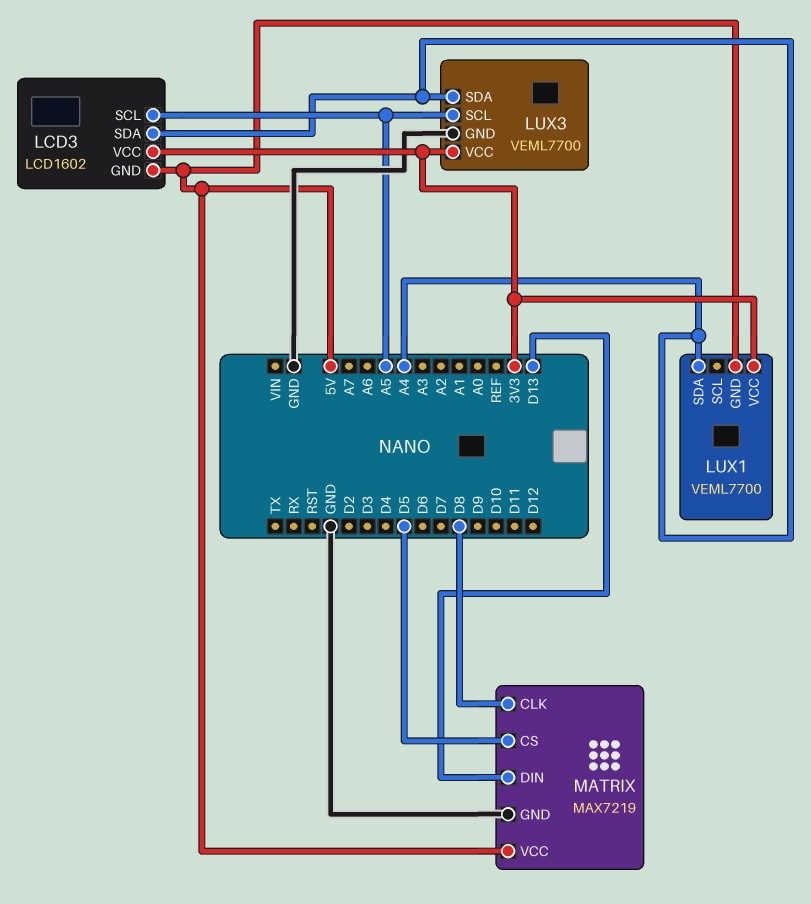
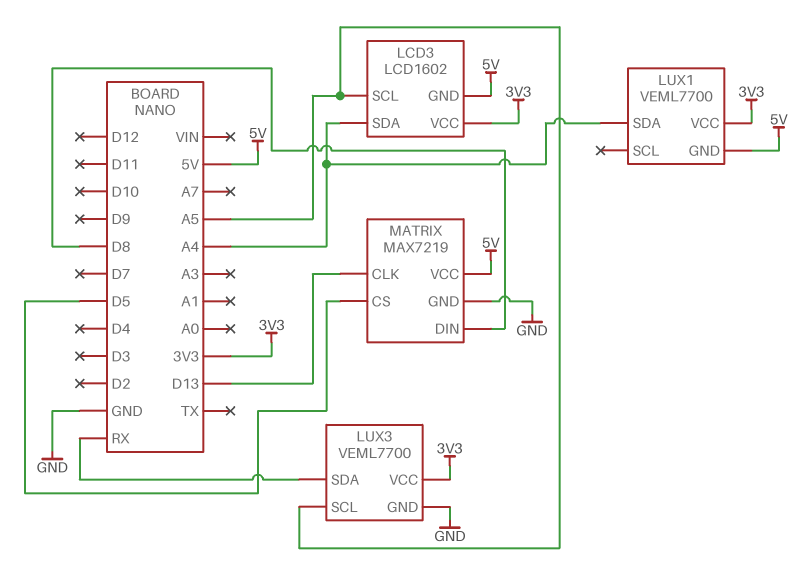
LUX3 pin SDA: A4 -> RX
MATRIX pin CLK: D8 -> D13
MATRIX pin DIN: D13 -> D8

